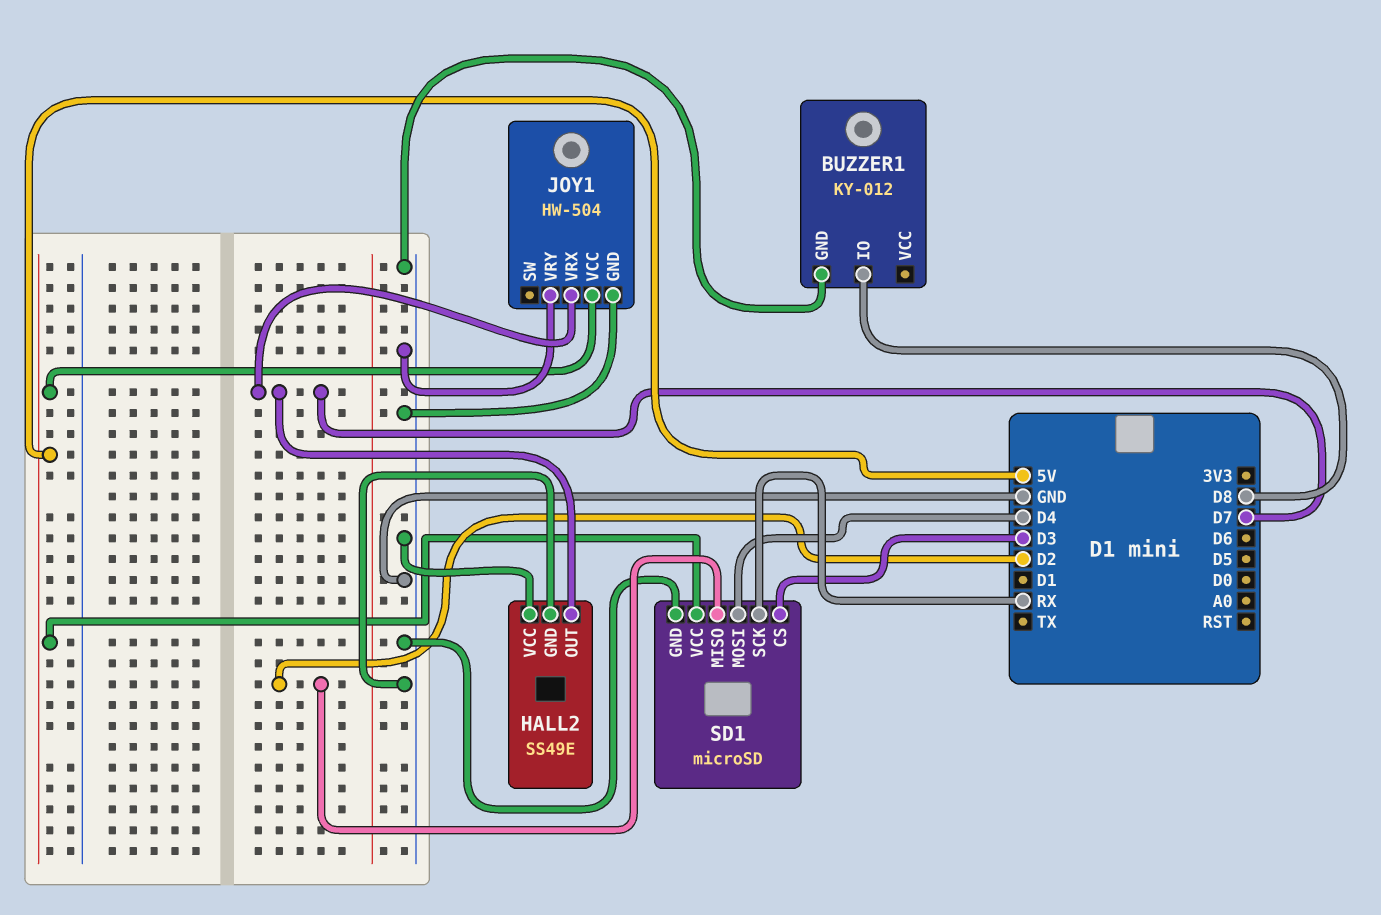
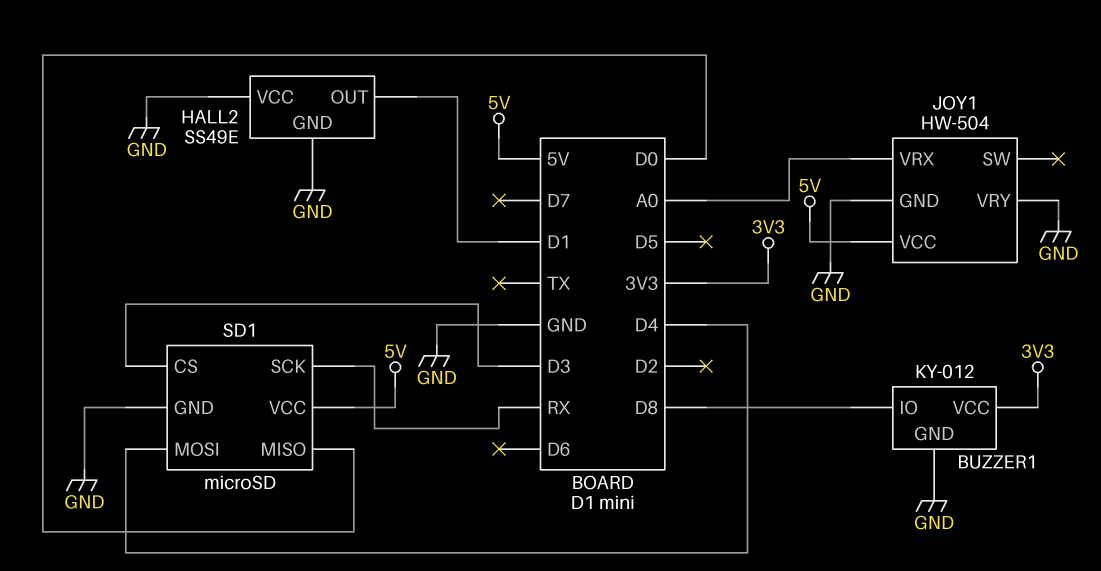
BUZZER1 pin VCC: none -> 3V3
HALL2 pin OUT: D7 -> D1
JOY1 pin VRX: D7 -> A0
SD1 pin MISO: D2 -> D0

